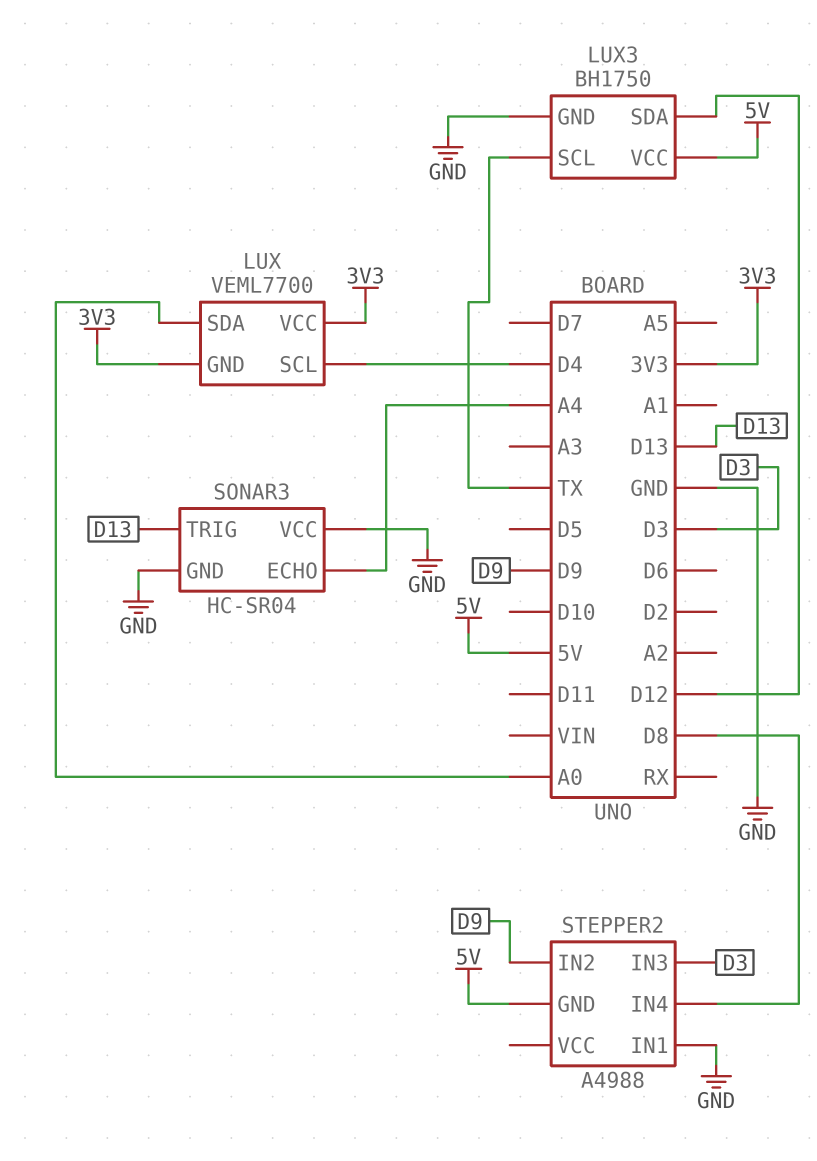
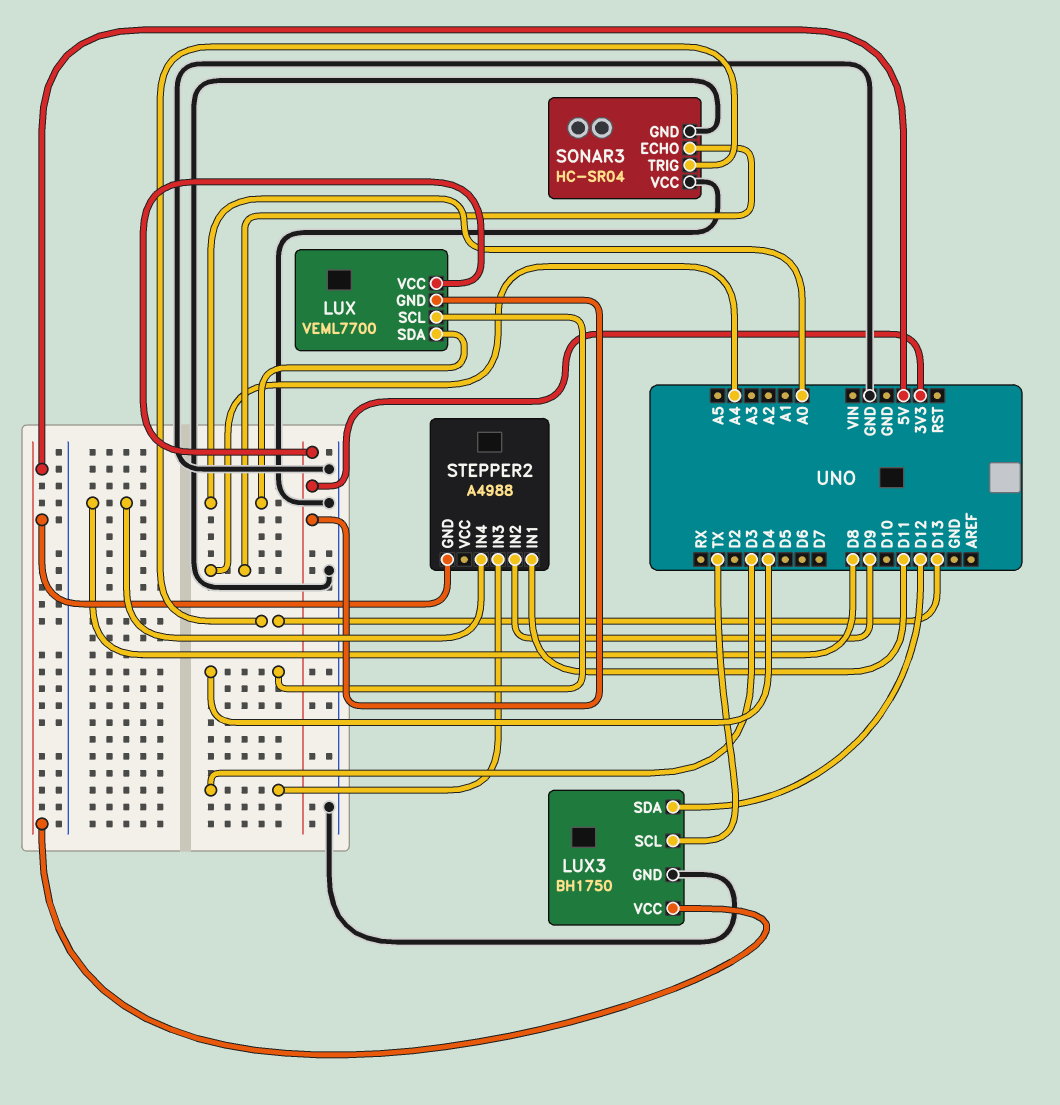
STEPPER2 pin IN1: GND -> D11

